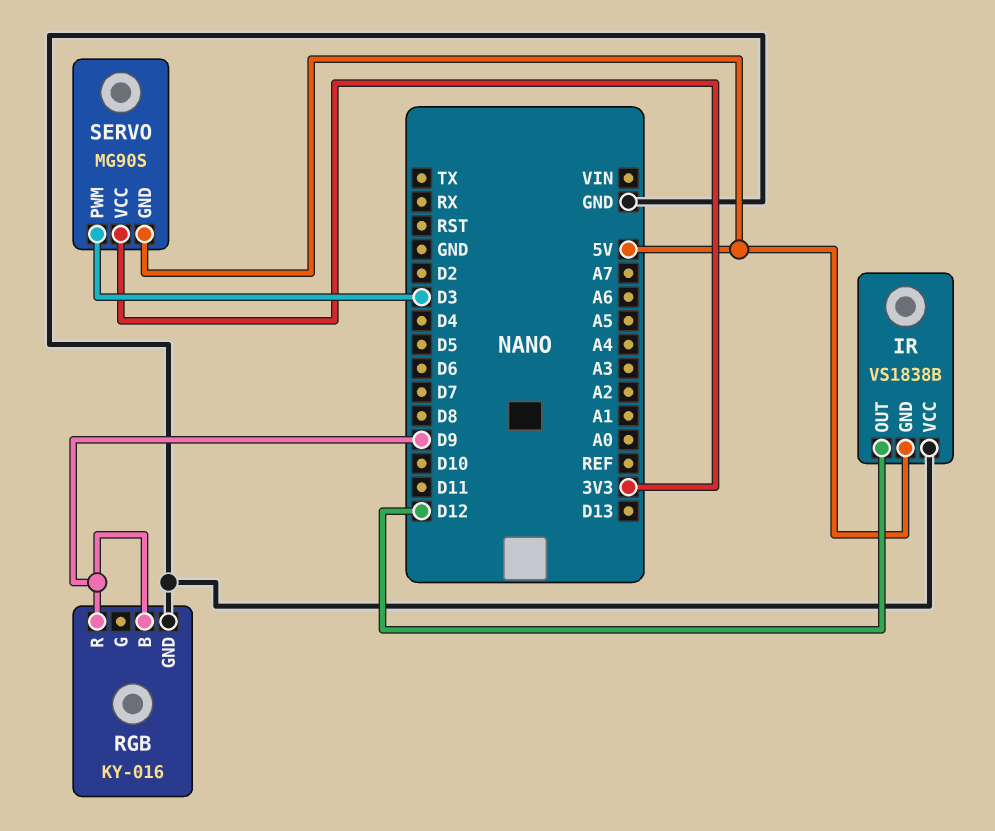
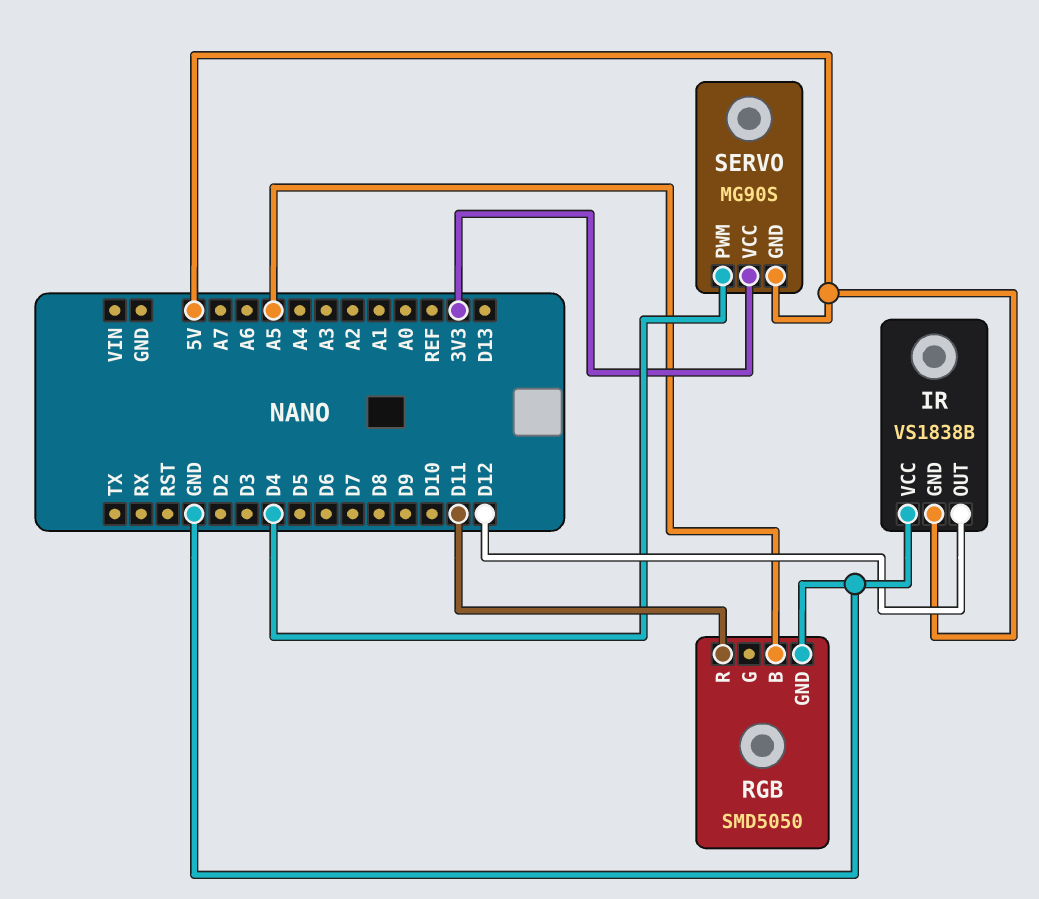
RGB: KY-016 -> SMD5050
RGB pin B: D9 -> A5
RGB pin R: D9 -> D11
SERVO pin PWM: D3 -> D4

